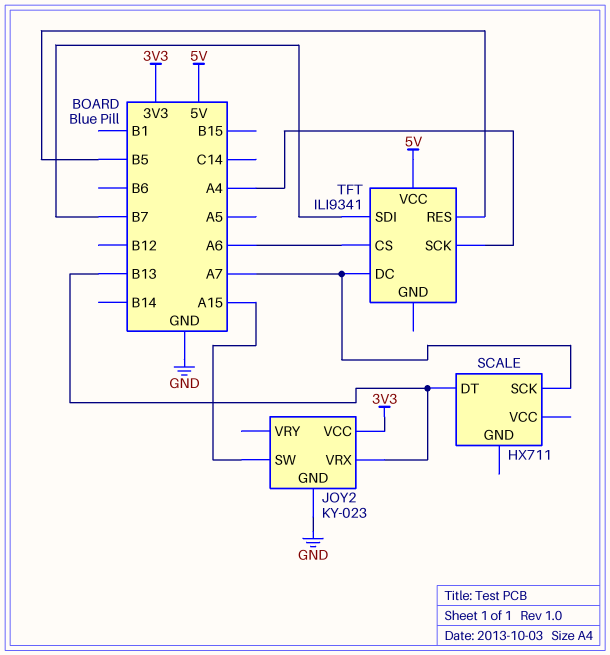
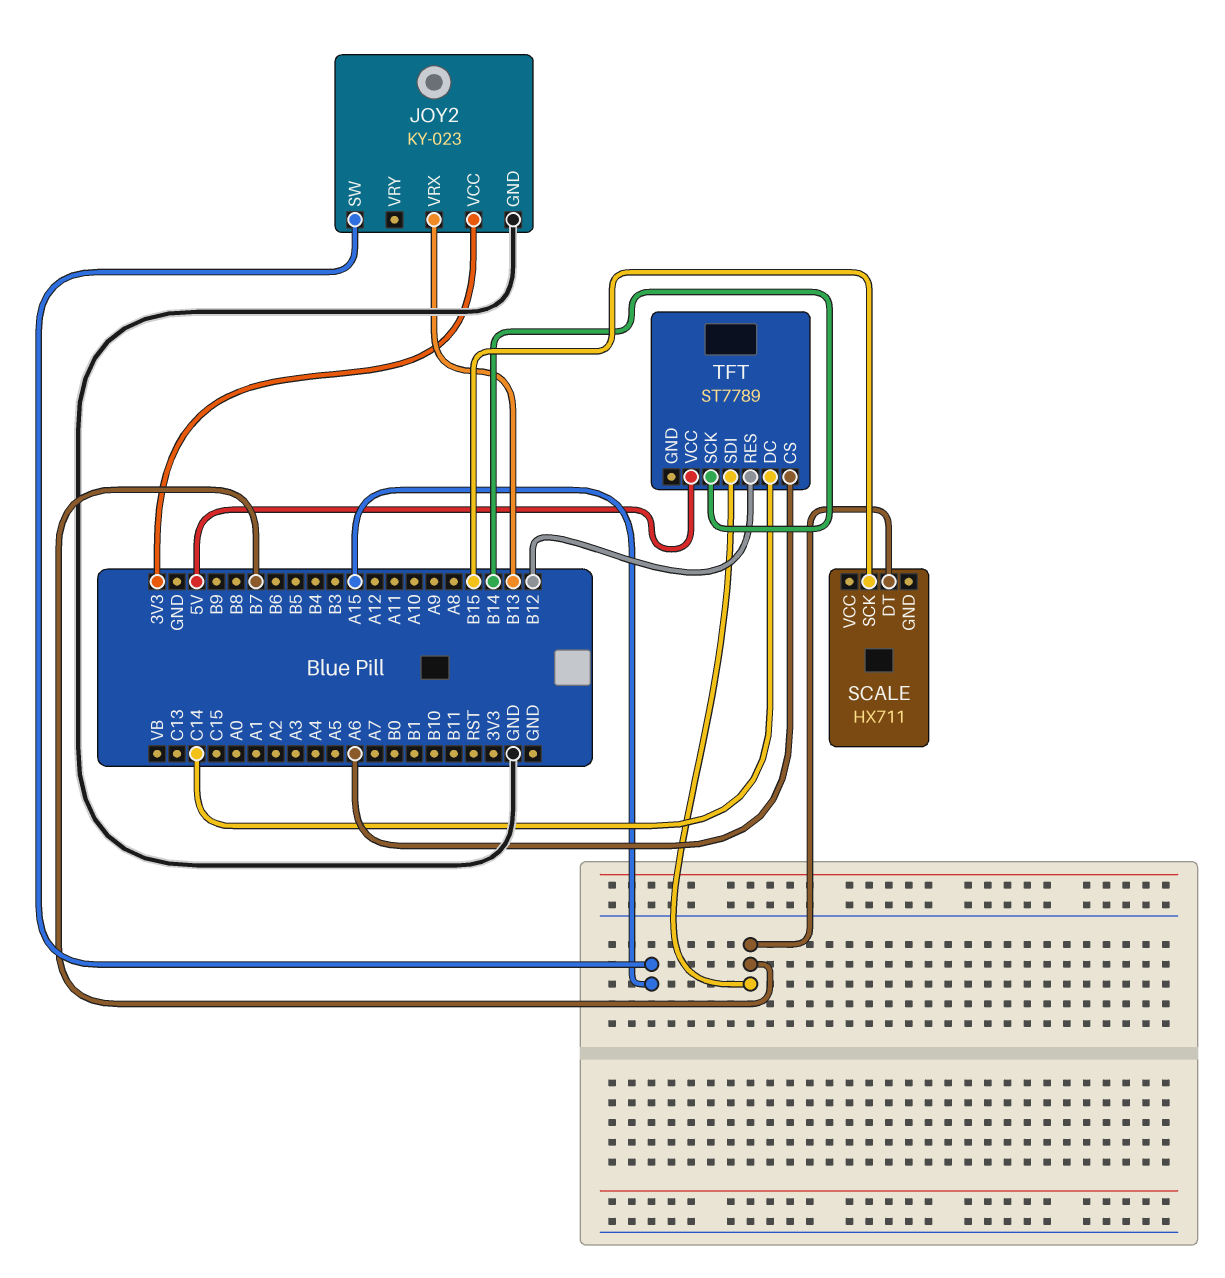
SCALE pin DT: B13 -> B7
SCALE pin SCK: A7 -> B15
TFT: ILI9341 -> ST7789
TFT pin DC: A7 -> C14
TFT pin RES: B5 -> B12
TFT pin SCK: A4 -> B14

